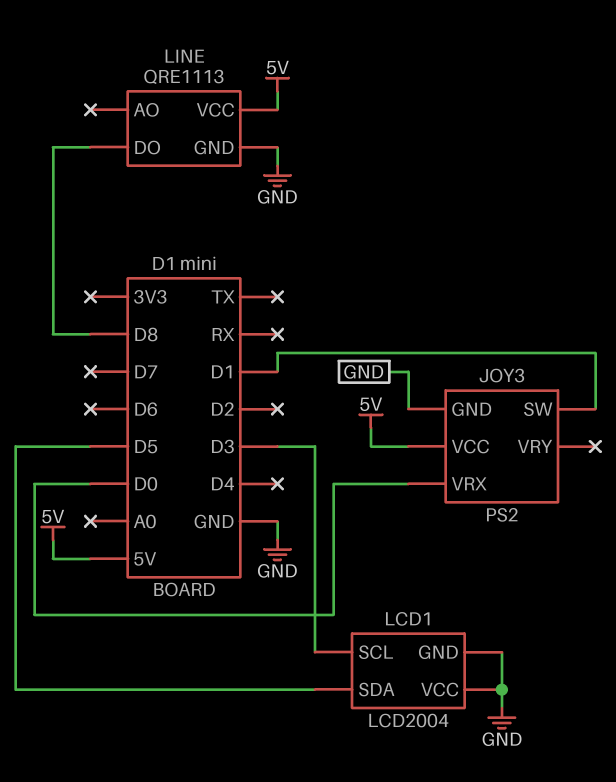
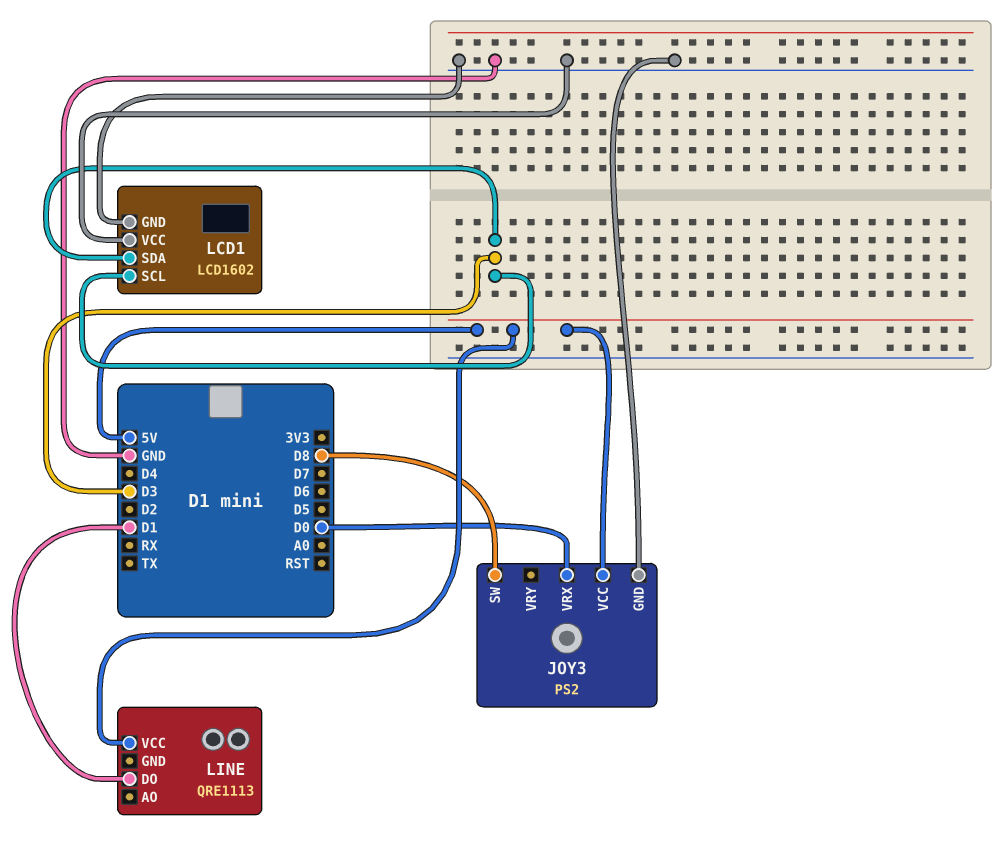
JOY3 pin SW: D1 -> D8
LCD1: LCD2004 -> LCD1602
LCD1 pin SDA: D5 -> D3
LINE pin DO: D8 -> D1
LINE pin GND: GND -> none

